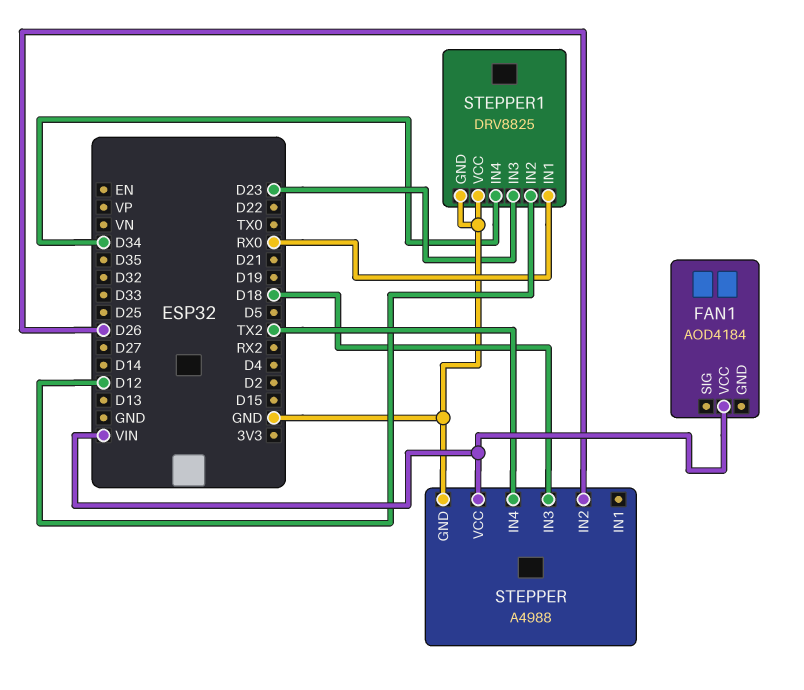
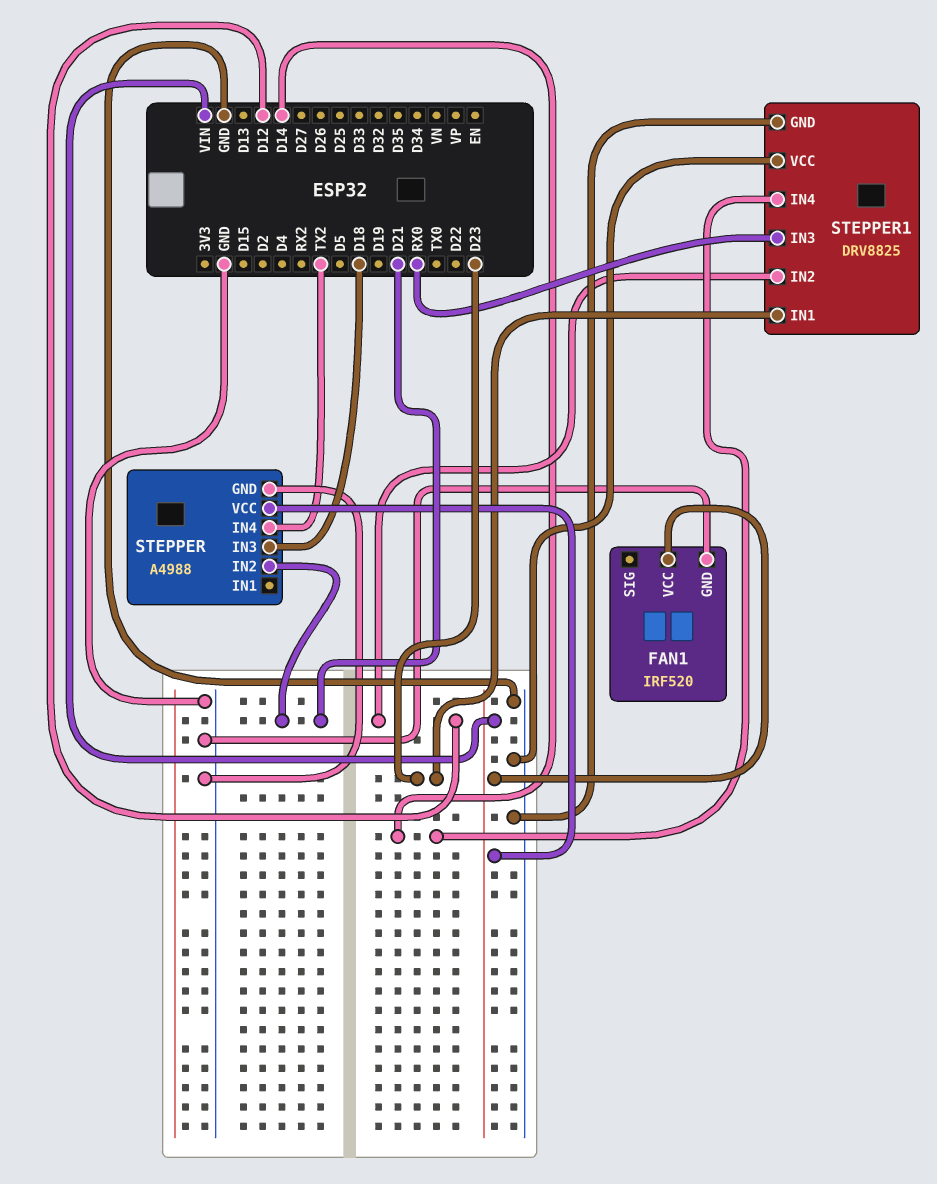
FAN1: AOD4184 -> IRF520
FAN1 pin GND: none -> GND
STEPPER pin IN2: D26 -> D21
STEPPER1 pin IN1: RX0 -> D23
STEPPER1 pin IN3: D23 -> RX0
STEPPER1 pin IN4: D34 -> D14

